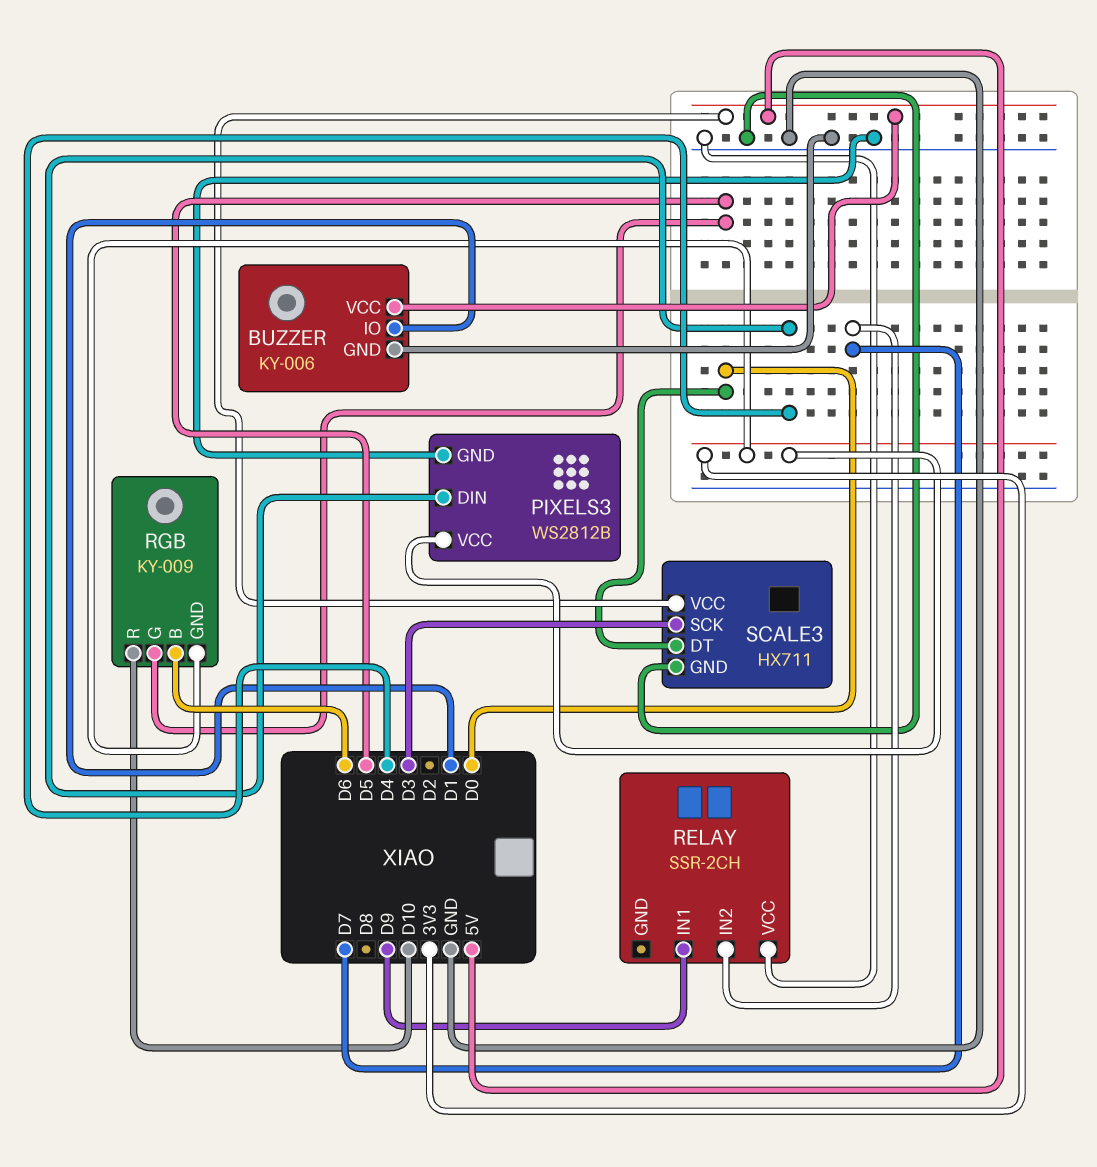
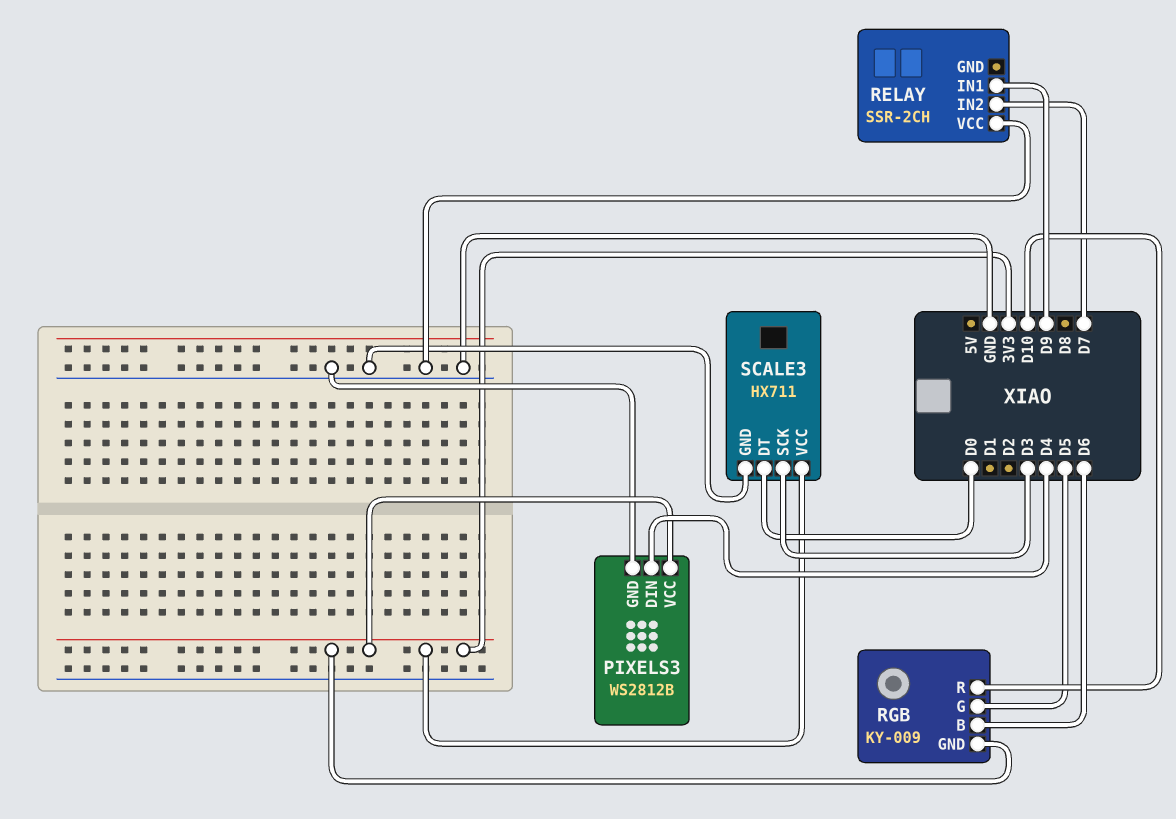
BUZZER: KY-006 -> none
BUZZER pin GND: GND -> none
BUZZER pin IO: D1 -> none
BUZZER pin VCC: 5V -> none
SCALE3 pin VCC: 5V -> 3V3

